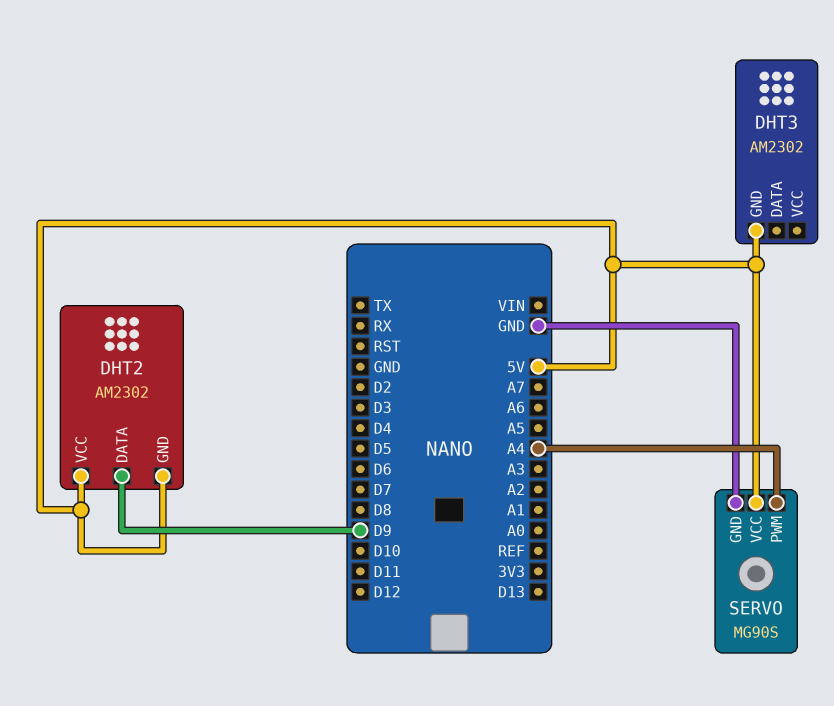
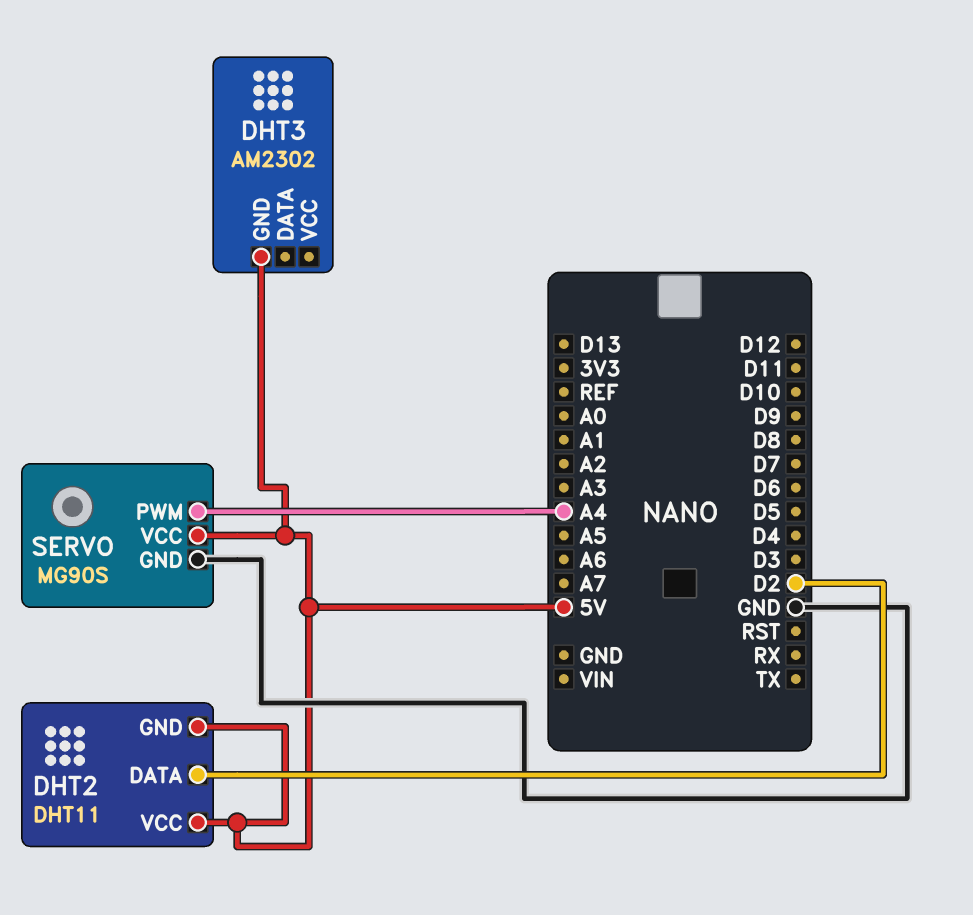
DHT2: AM2302 -> DHT11
DHT2 pin DATA: D9 -> D2

